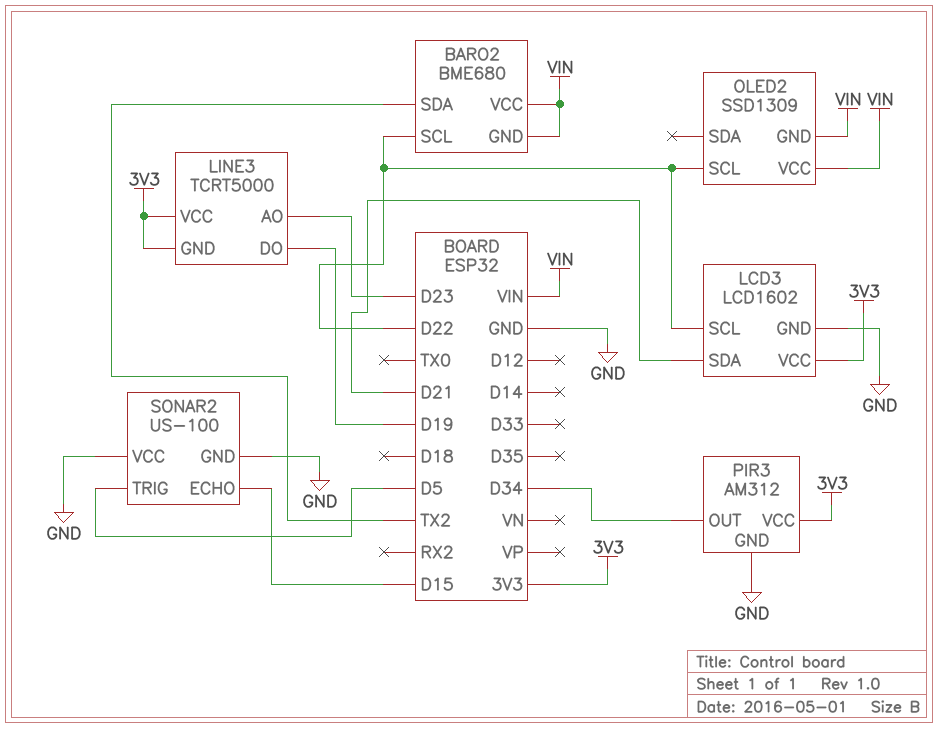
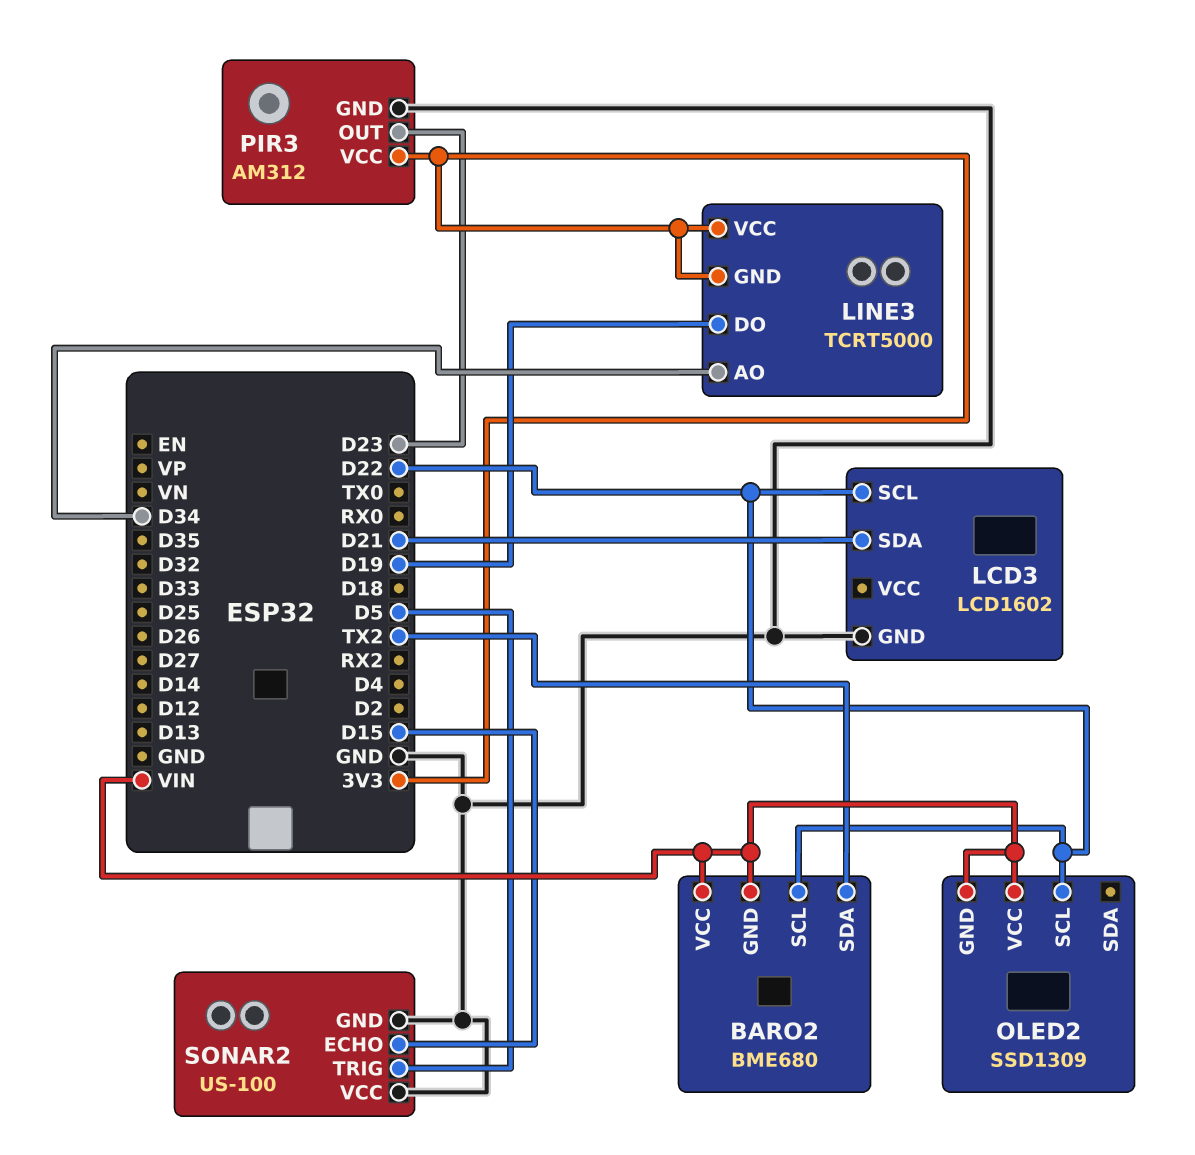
LCD3 pin VCC: 3V3 -> none
LINE3 pin AO: D23 -> D34
PIR3 pin OUT: D34 -> D23

